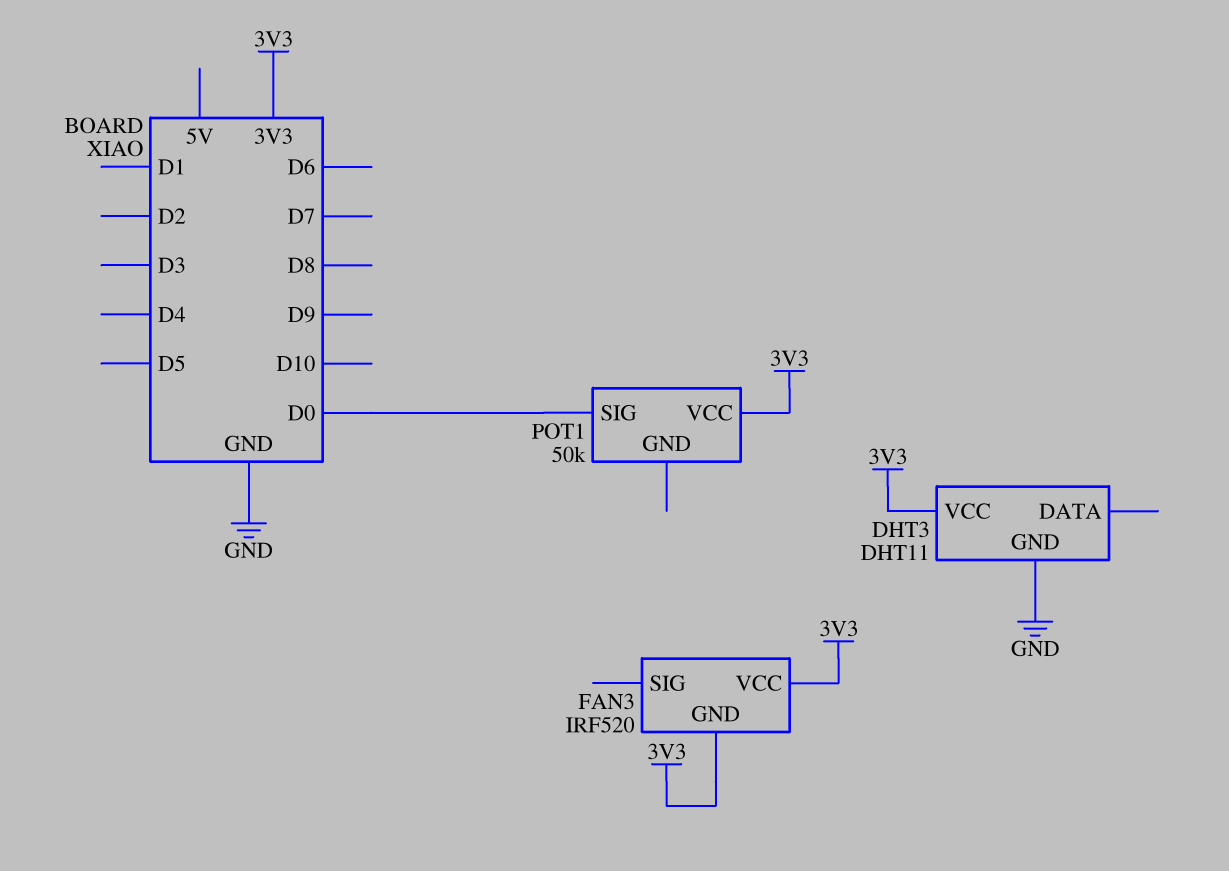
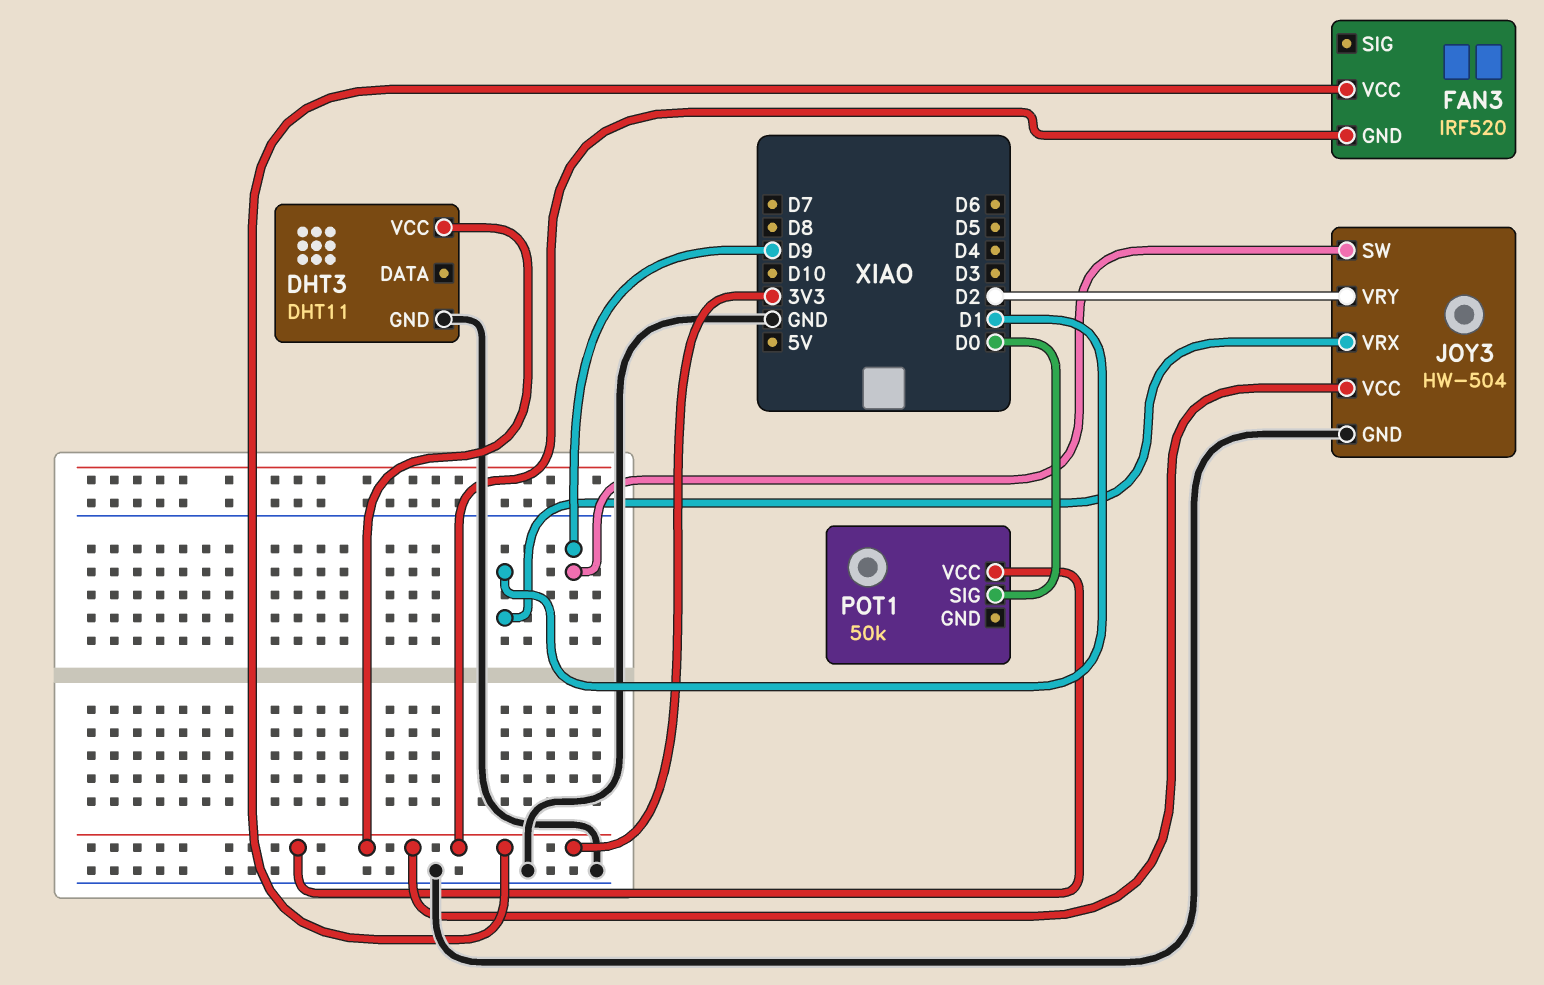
JOY3: none -> HW-504
JOY3 pin GND: none -> GND
JOY3 pin SW: none -> D9
JOY3 pin VCC: none -> 3V3
JOY3 pin VRX: none -> D1
JOY3 pin VRY: none -> D2

